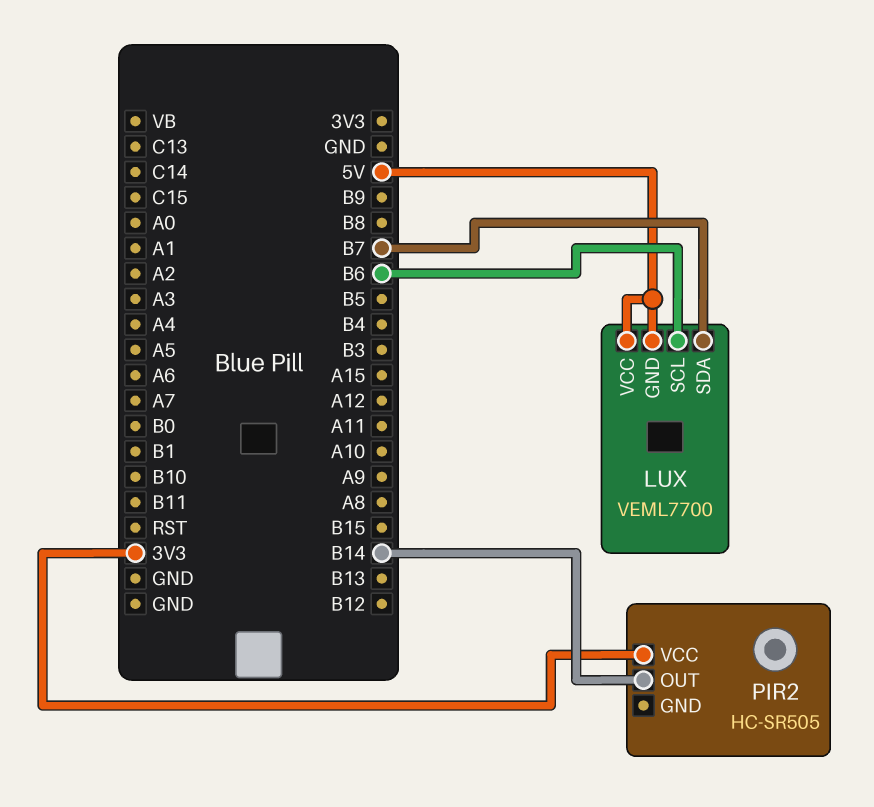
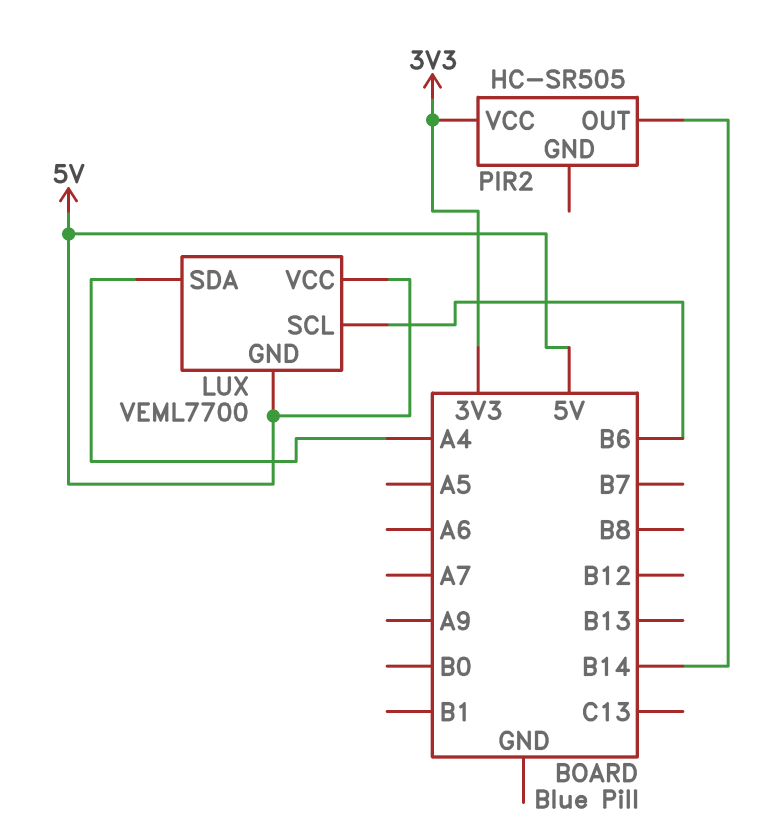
LUX pin SDA: B7 -> A4

